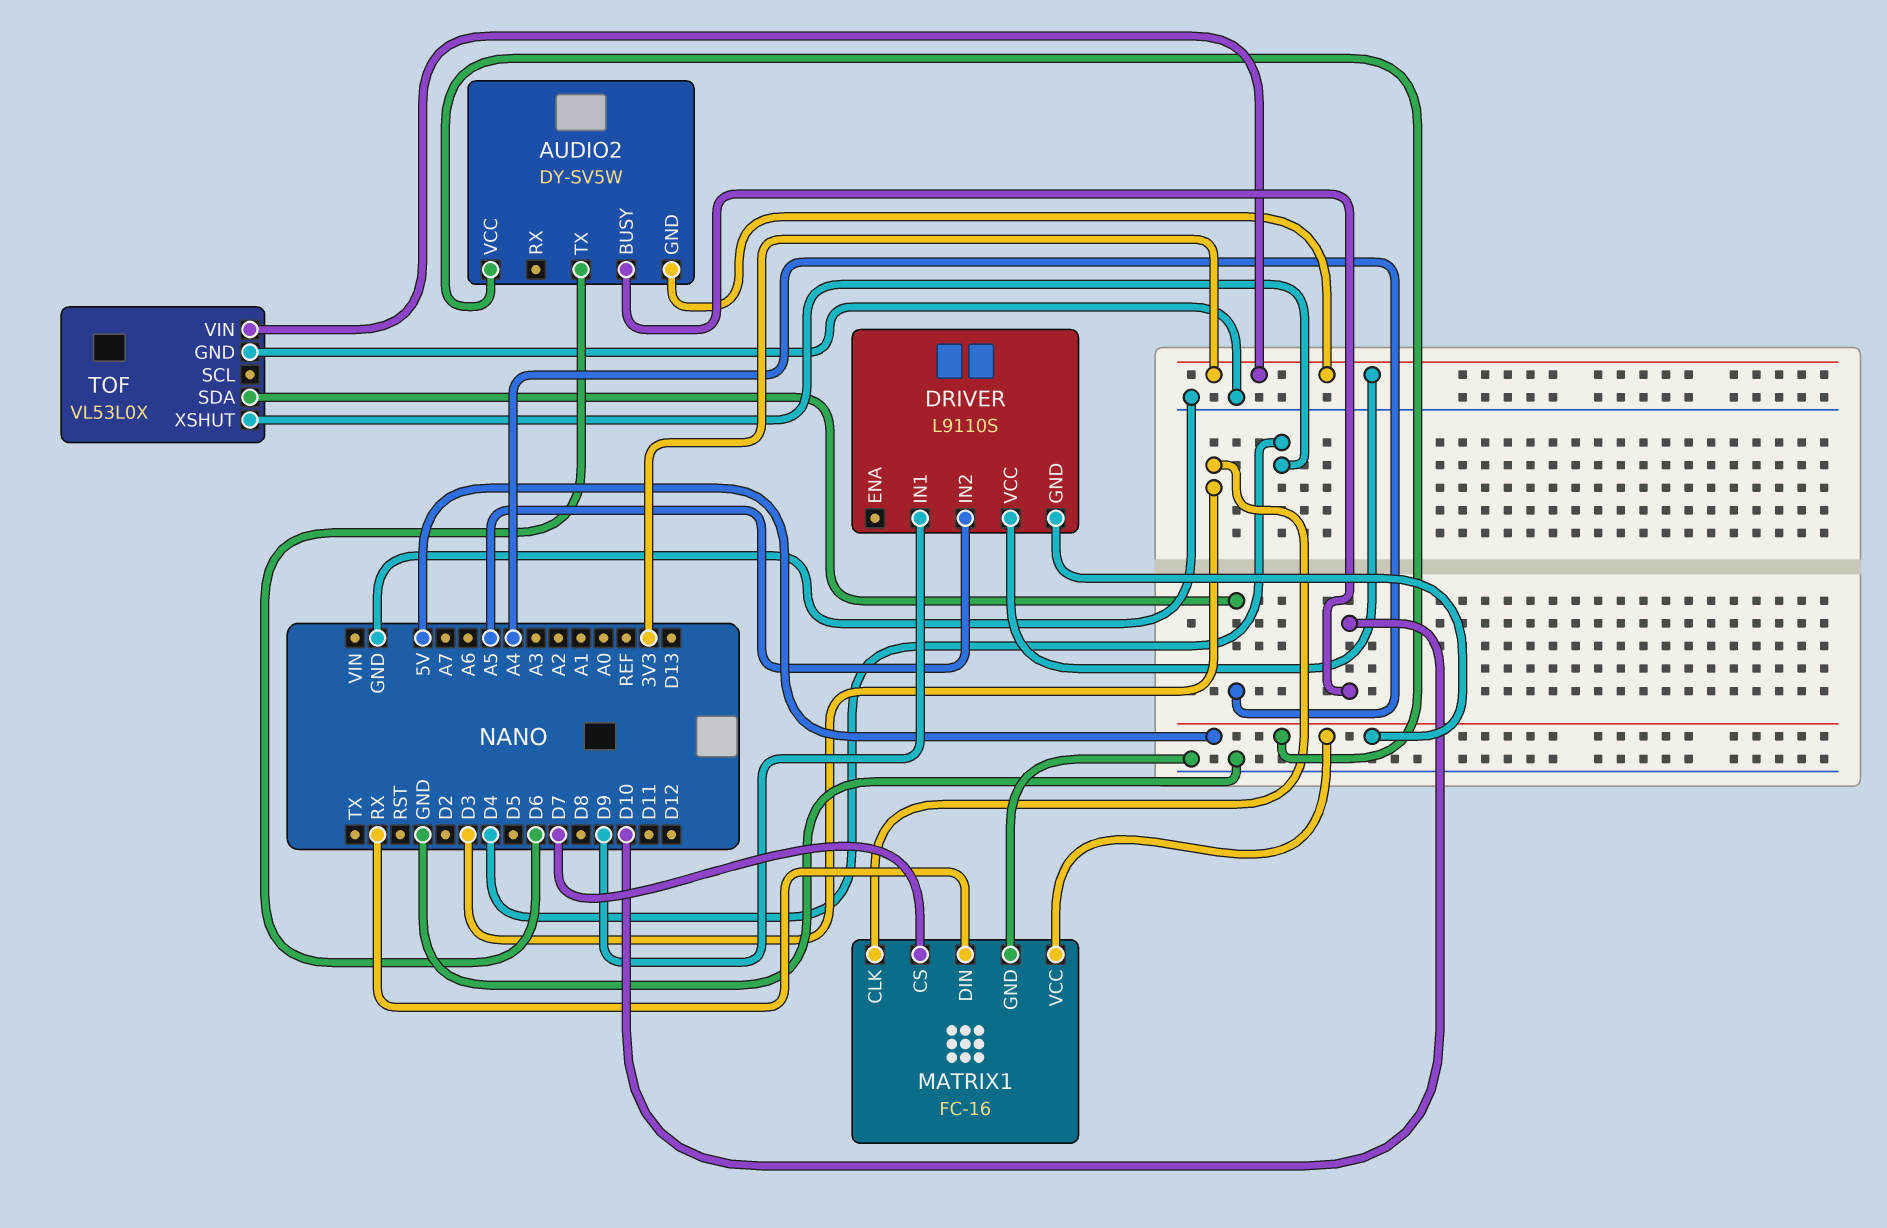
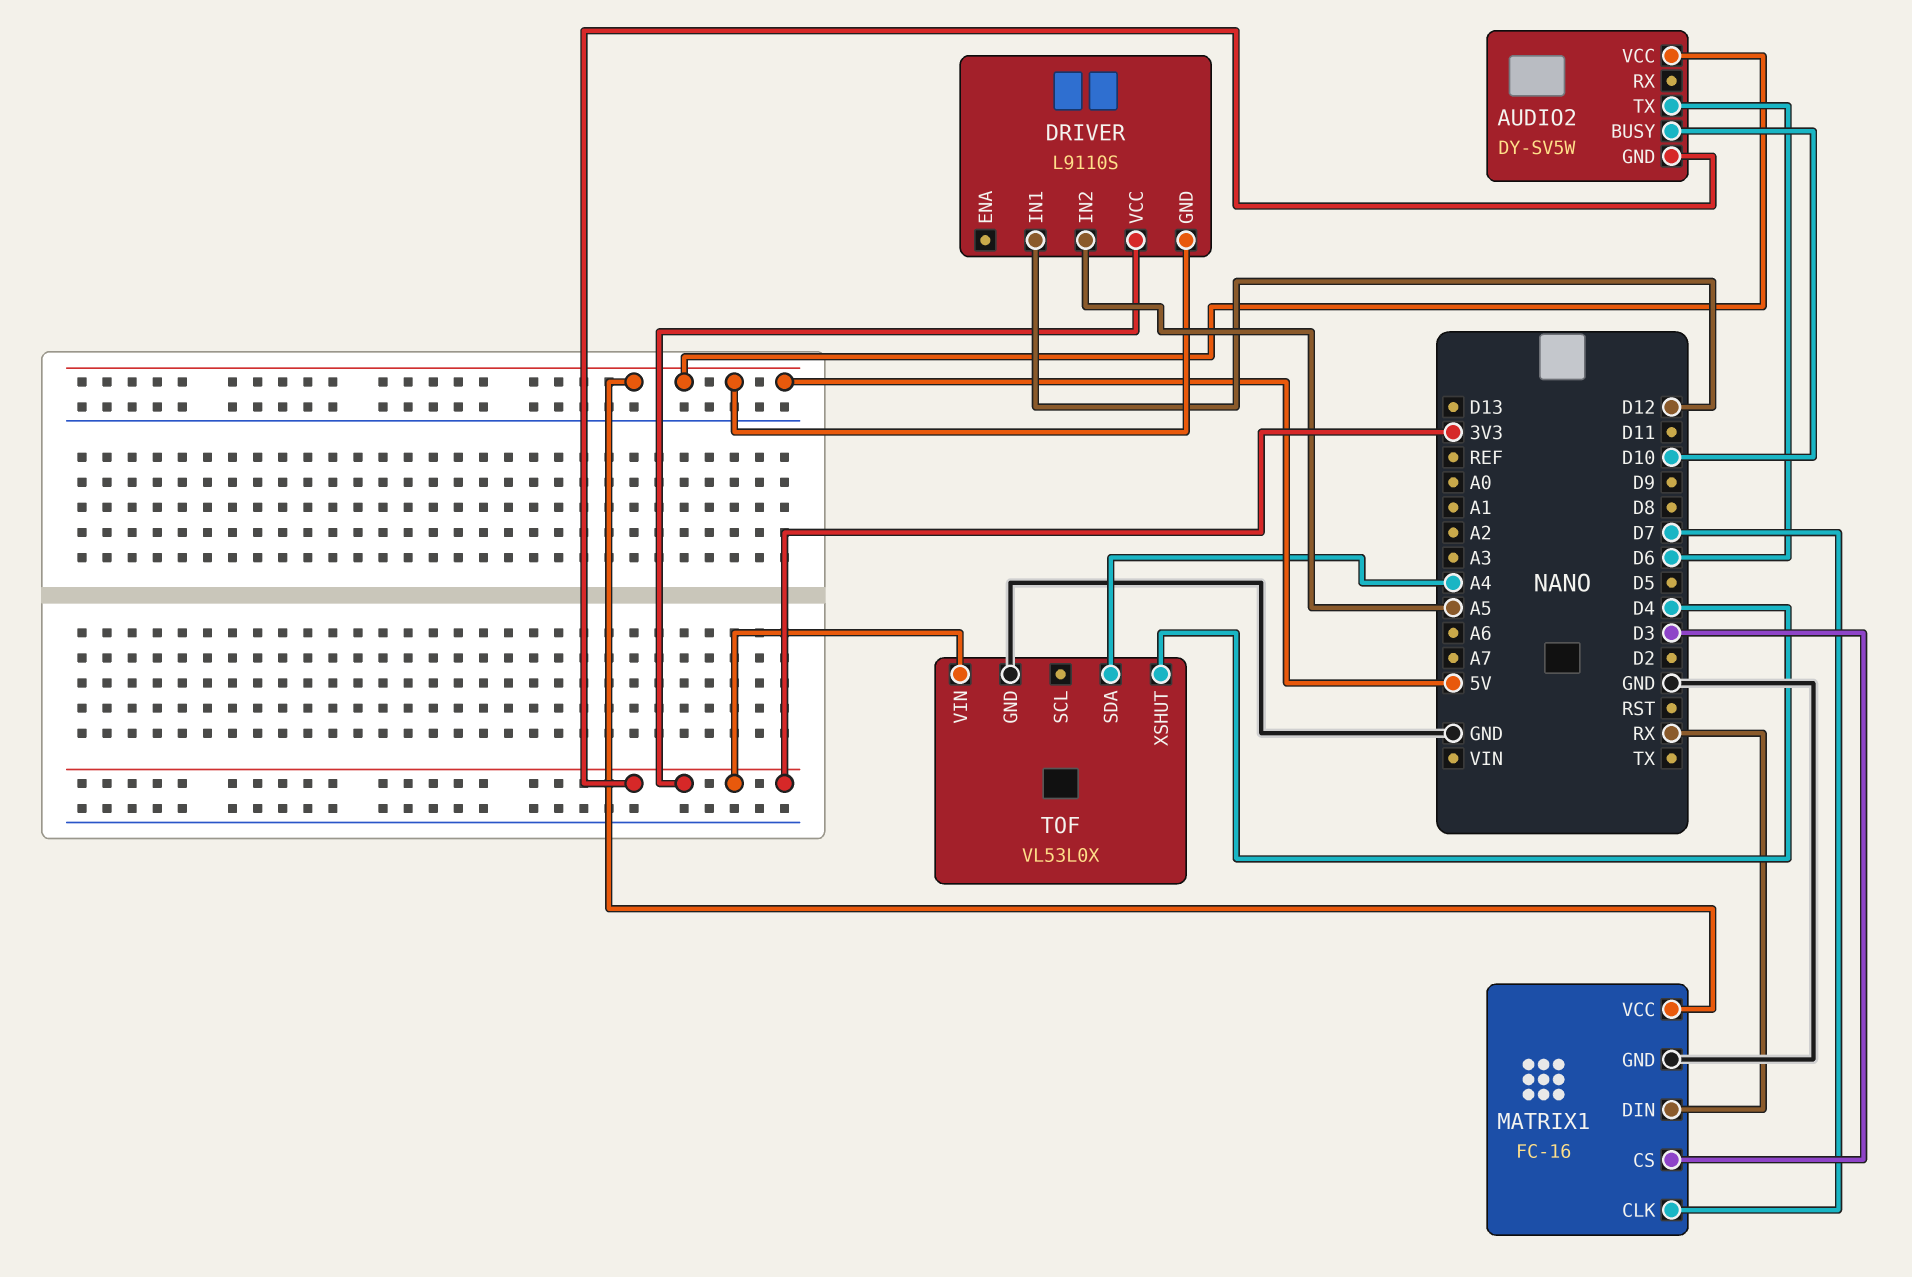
DRIVER pin IN1: D9 -> D12
MATRIX1 pin CLK: D3 -> D7
MATRIX1 pin CS: D7 -> D3

